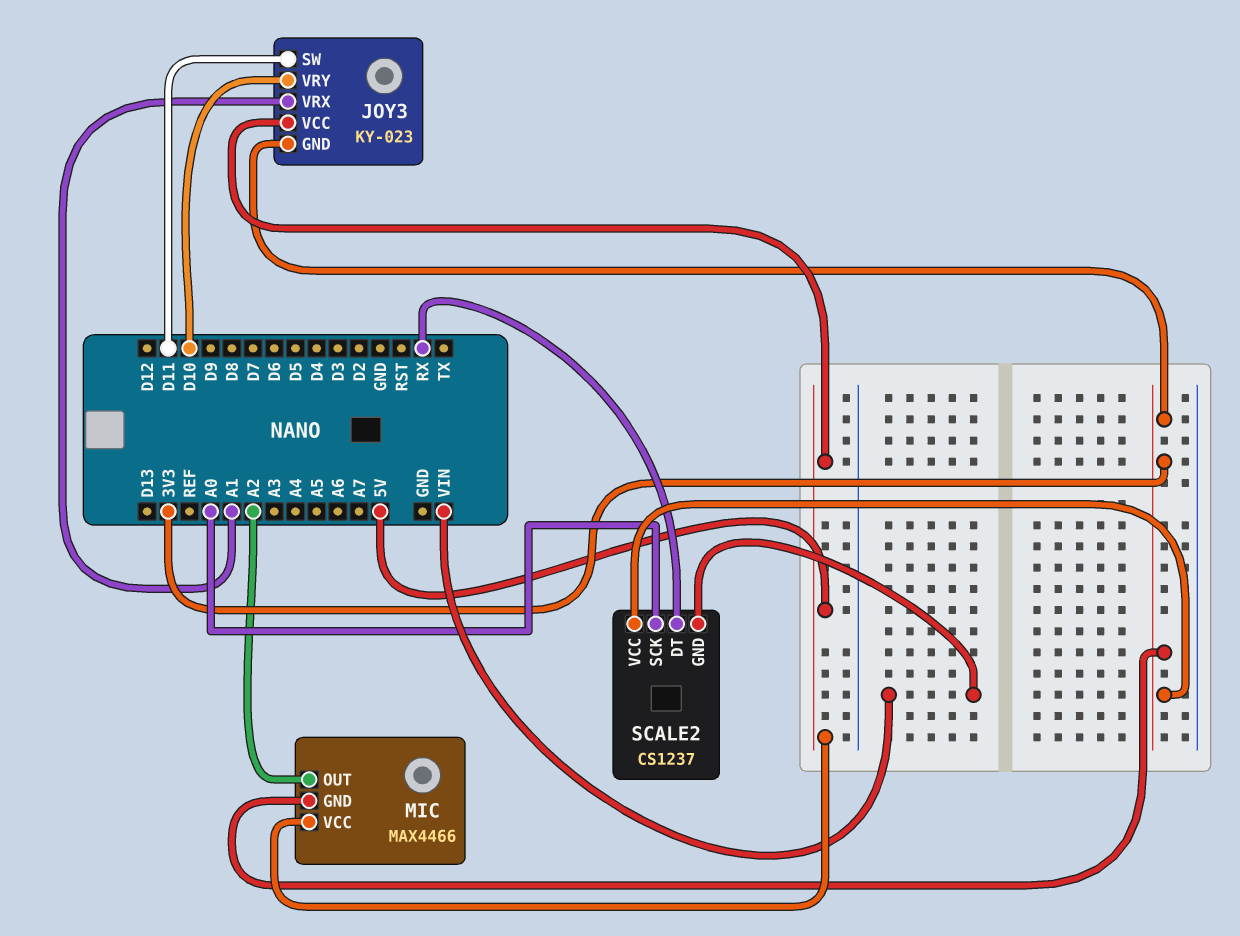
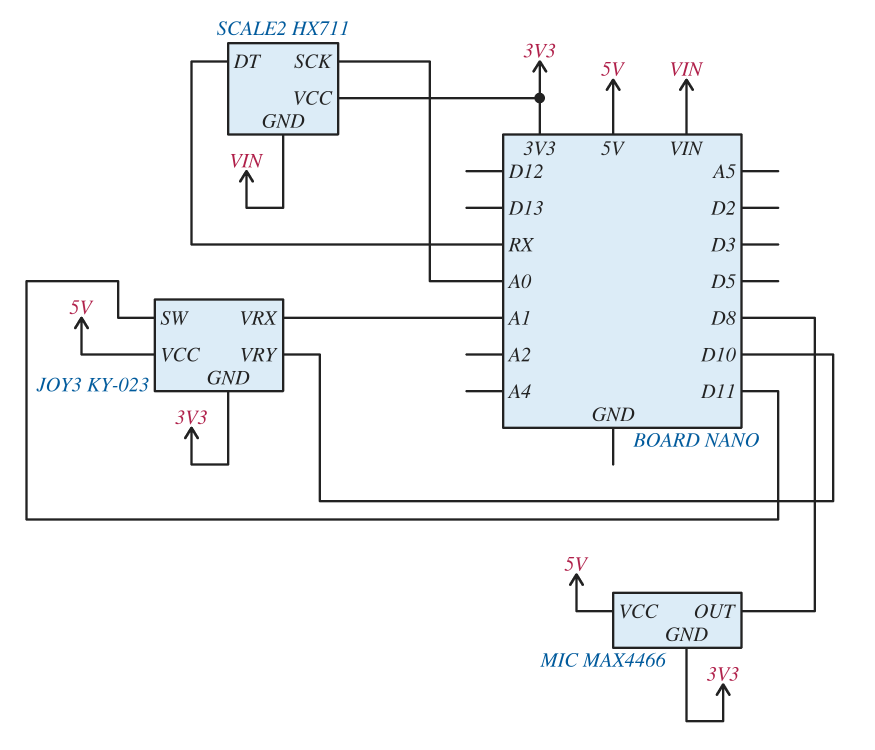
MIC pin OUT: A2 -> D8
SCALE2: CS1237 -> HX711

